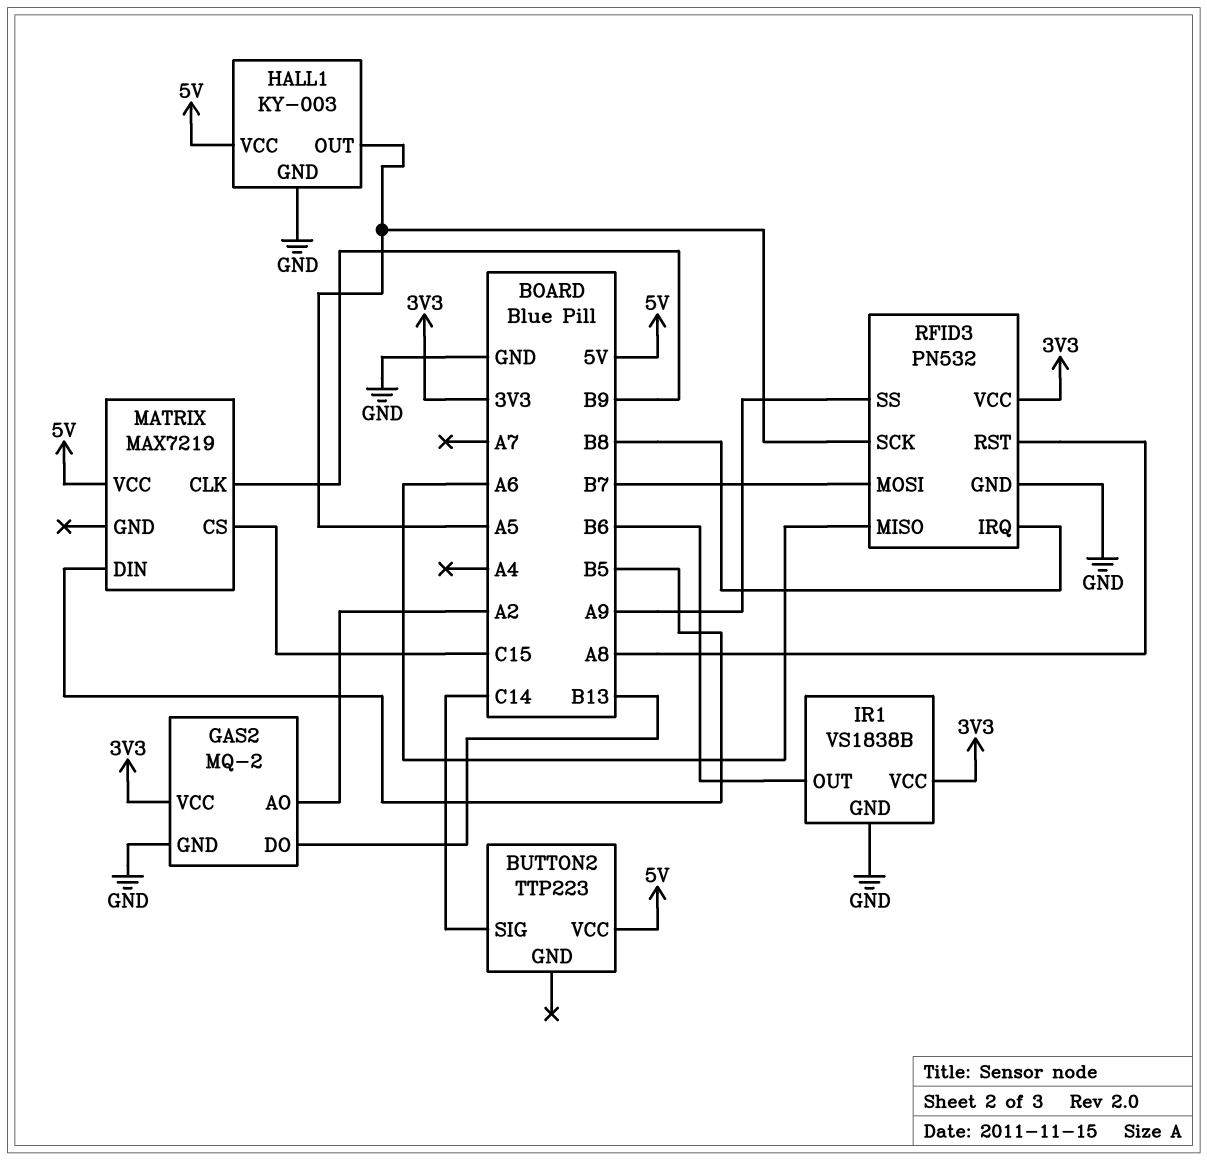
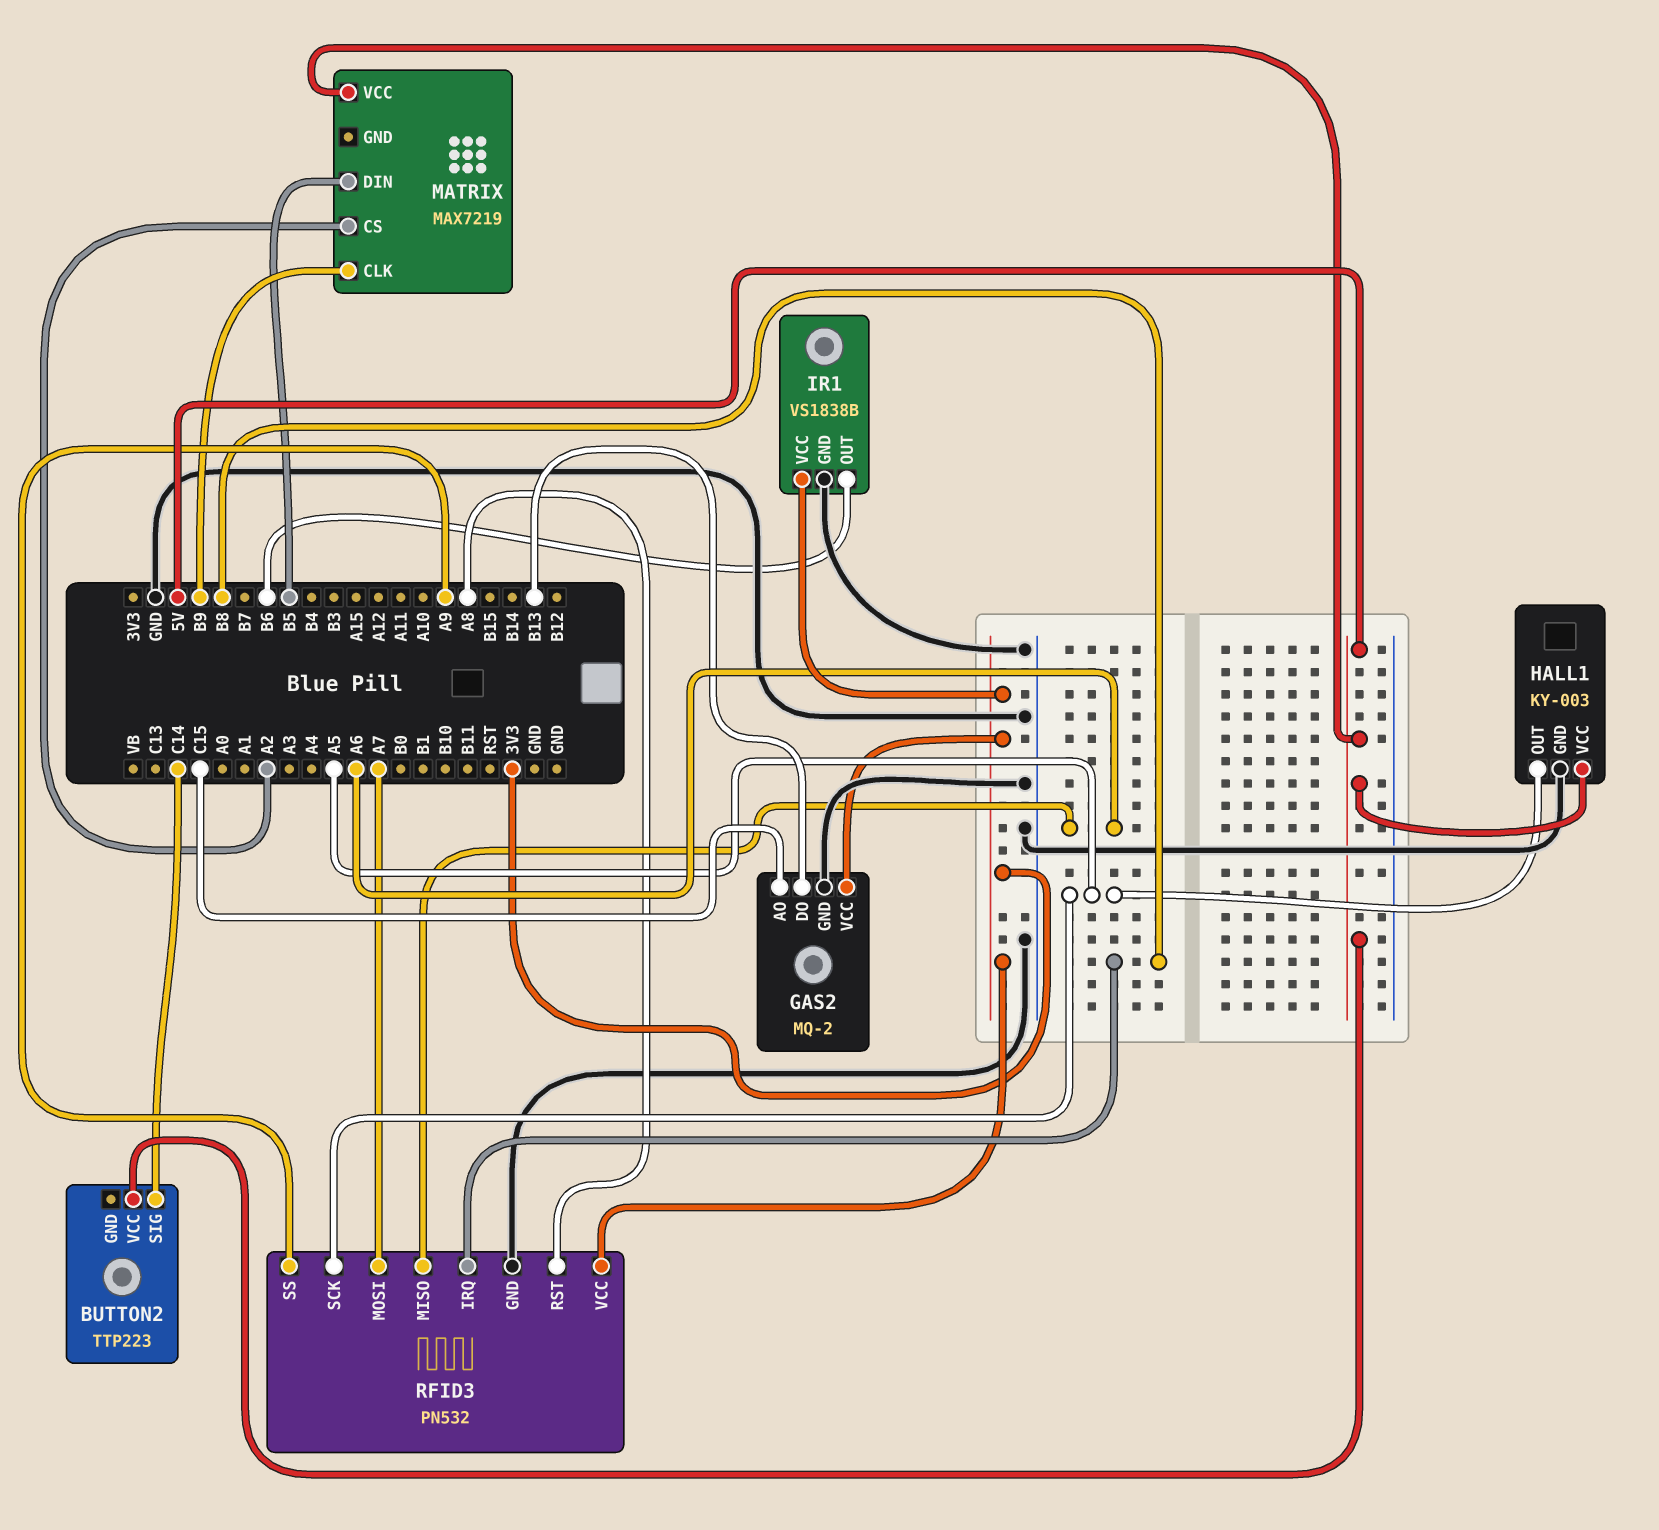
GAS2 pin AO: A2 -> C15
MATRIX pin CS: C15 -> A2
RFID3 pin MOSI: B7 -> A7

